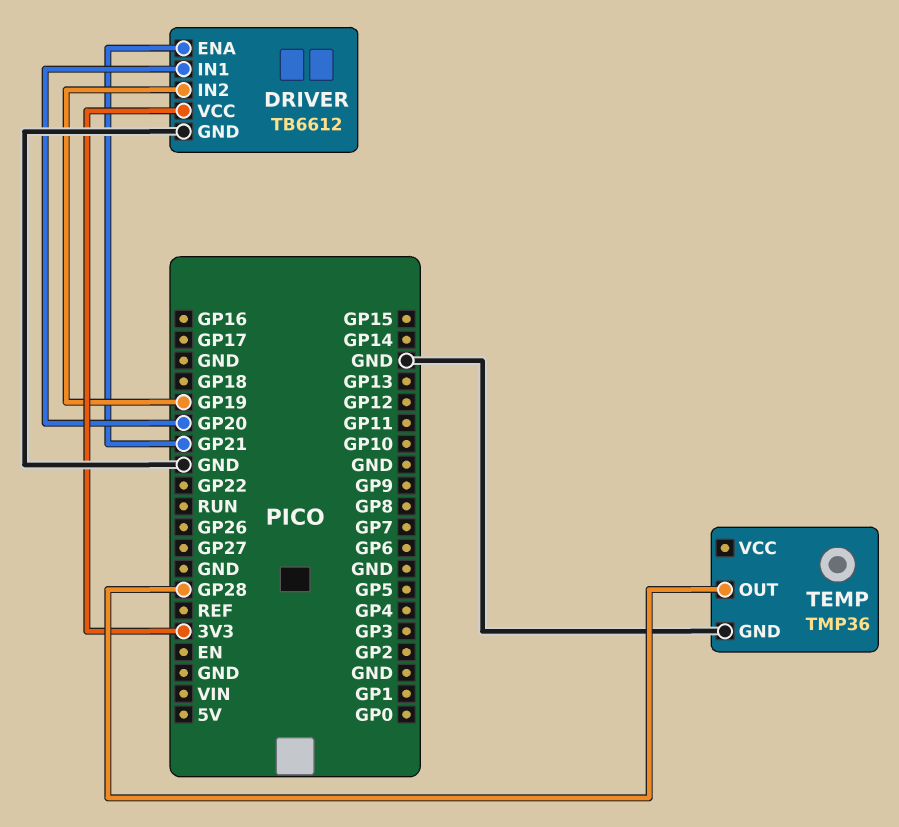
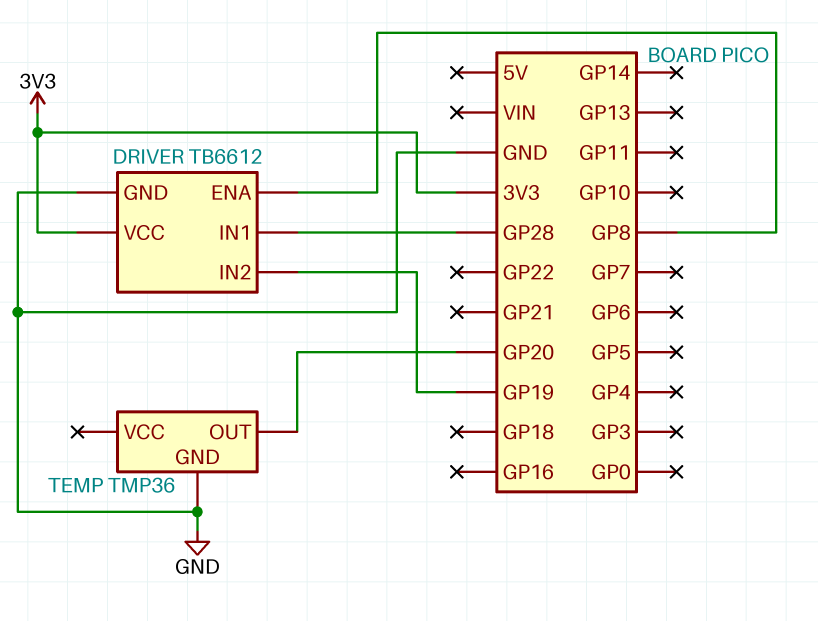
DRIVER pin ENA: GP21 -> GP8
DRIVER pin IN1: GP20 -> GP28
TEMP pin OUT: GP28 -> GP20

